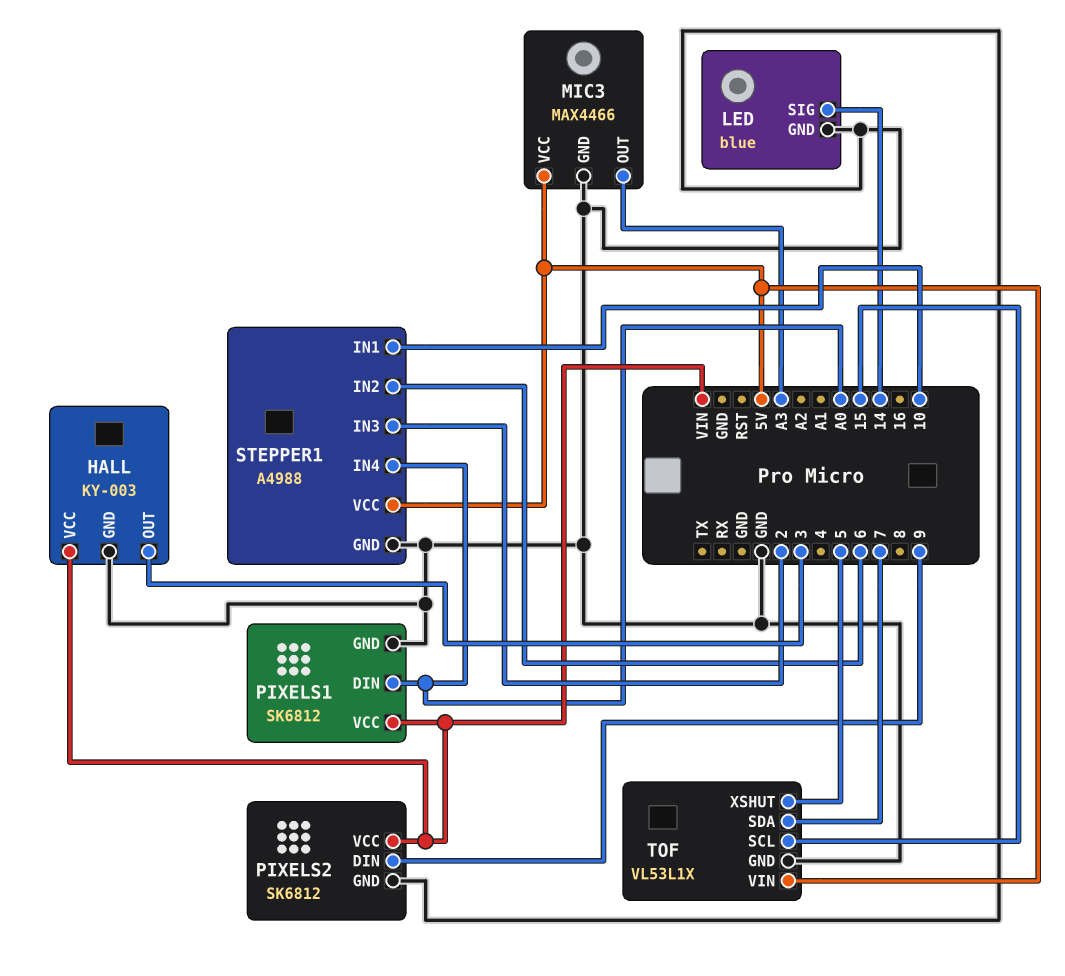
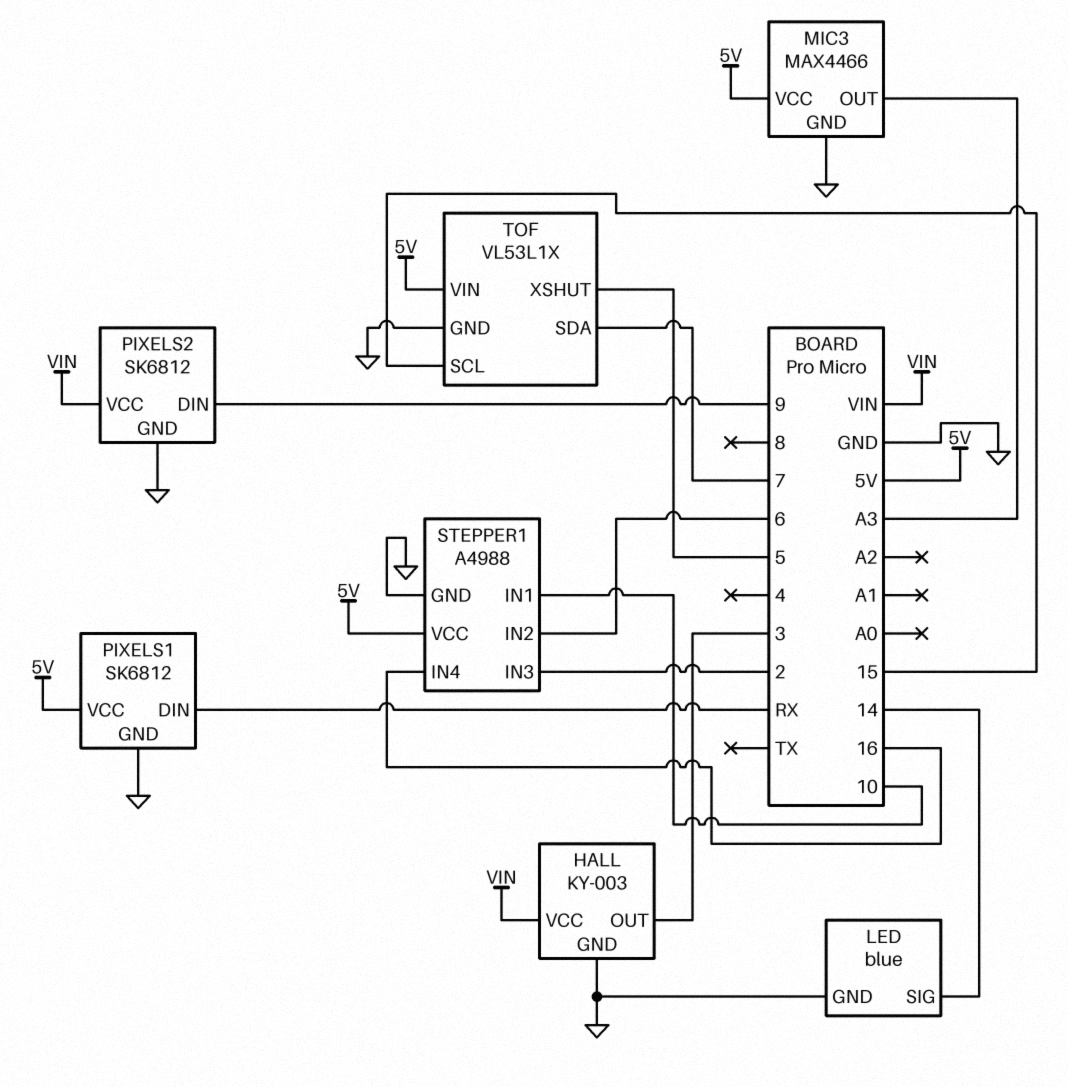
PIXELS1 pin DIN: A0 -> RX
PIXELS1 pin VCC: VIN -> 5V
STEPPER1 pin IN4: A0 -> 16

